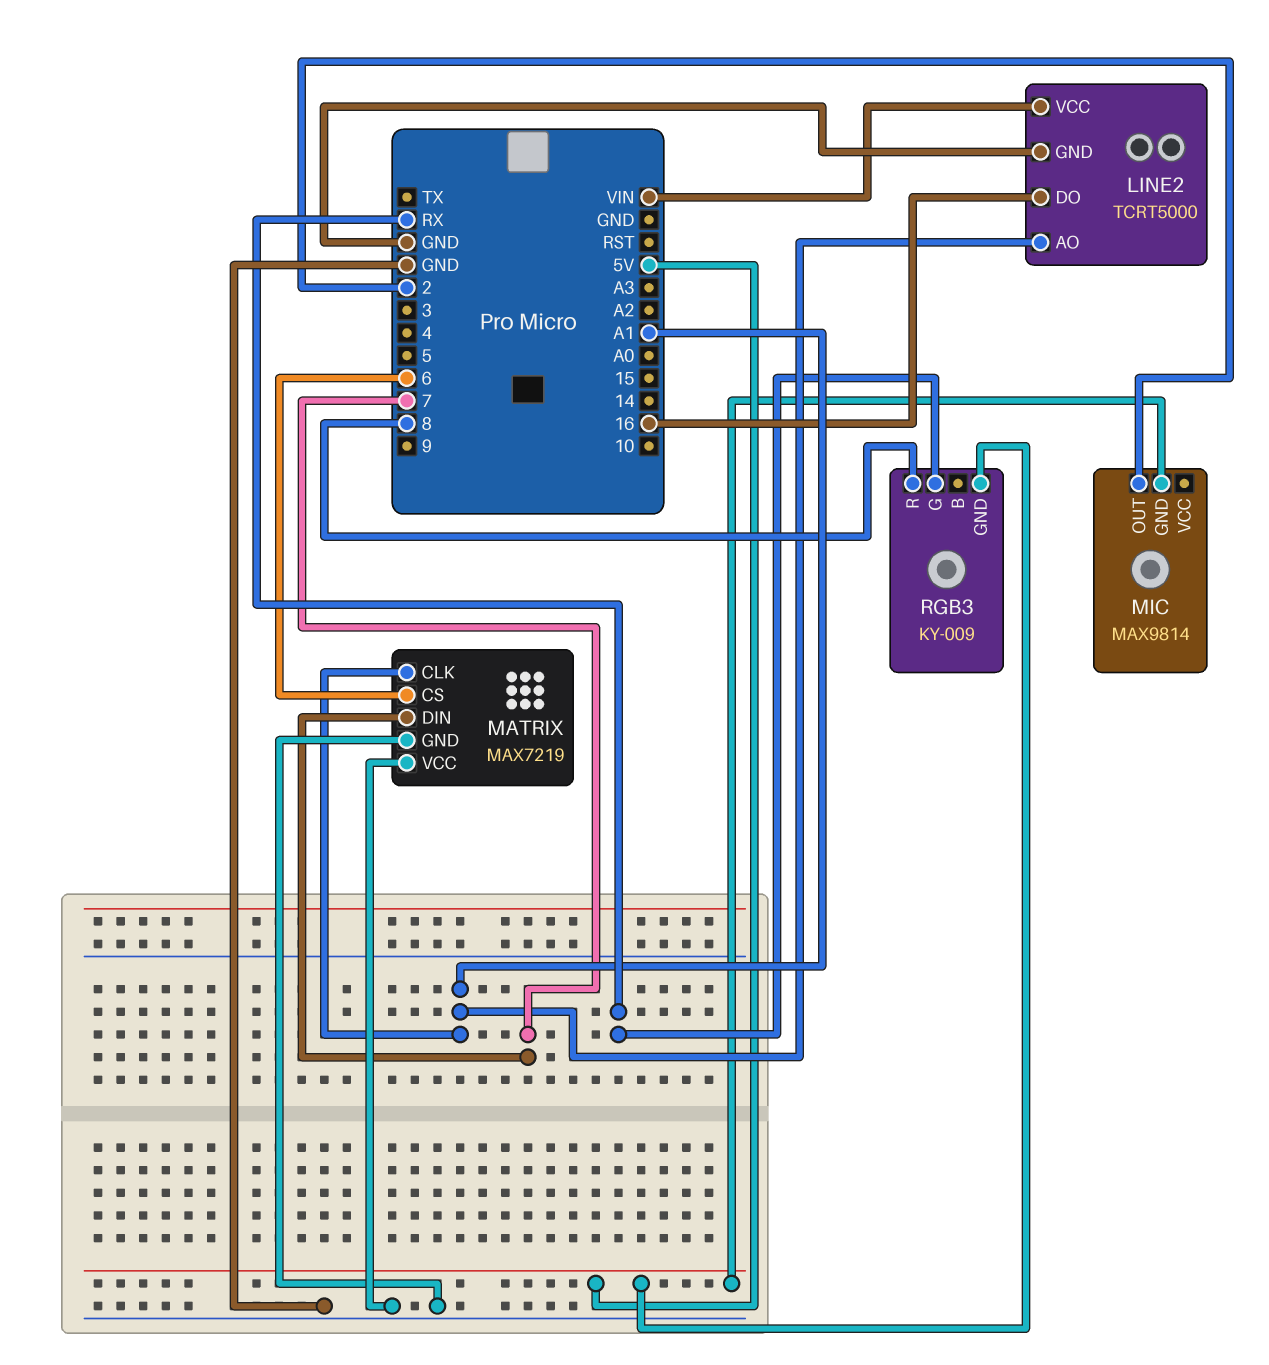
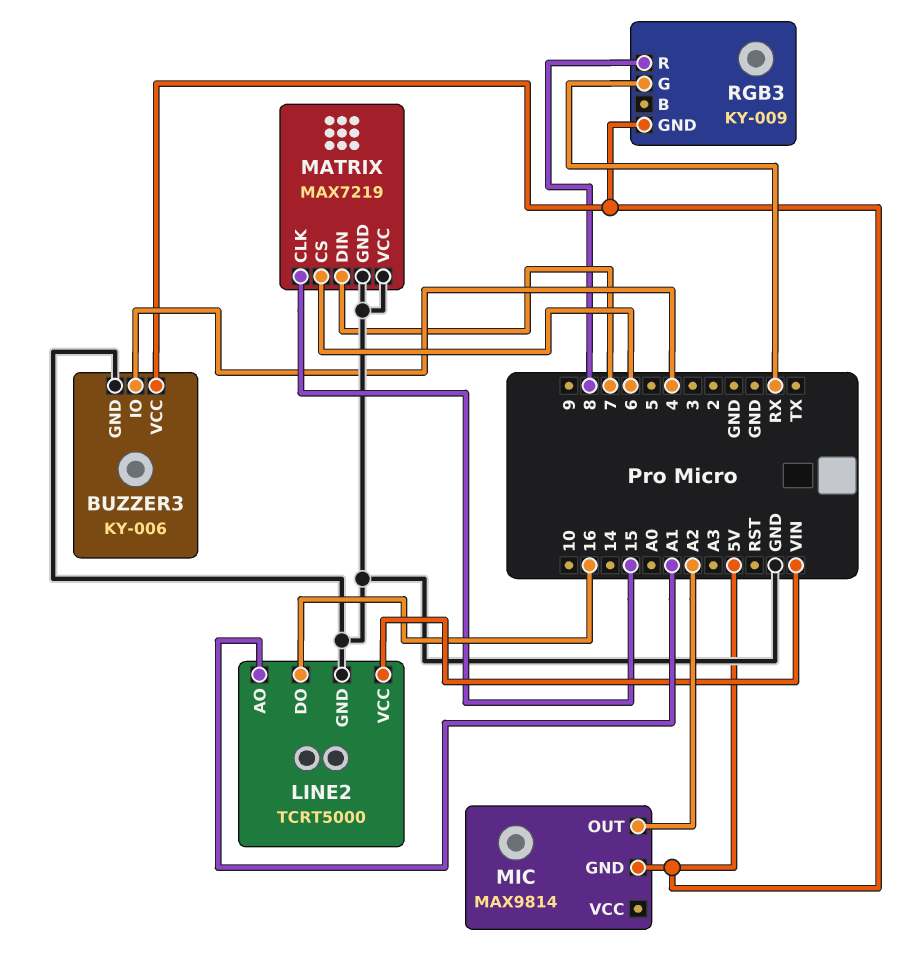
BUZZER3: none -> KY-006
BUZZER3 pin GND: none -> GND
BUZZER3 pin IO: none -> 4
BUZZER3 pin VCC: none -> 5V
MATRIX pin CLK: A1 -> 15
MIC pin OUT: 2 -> A2

